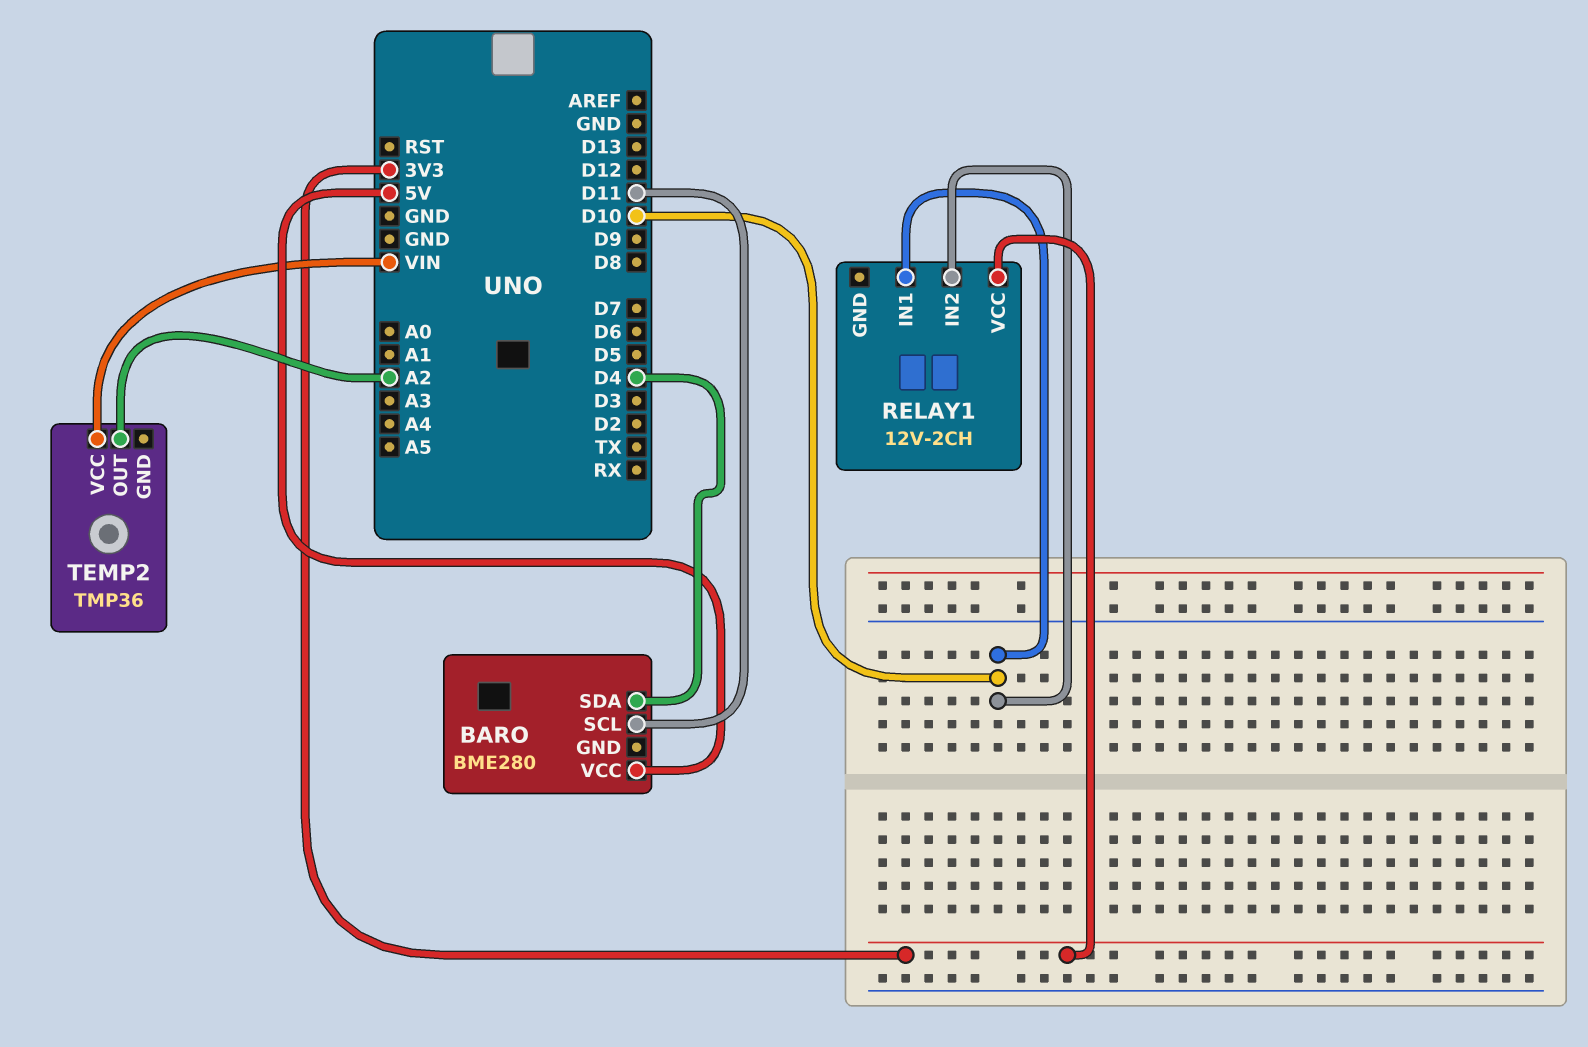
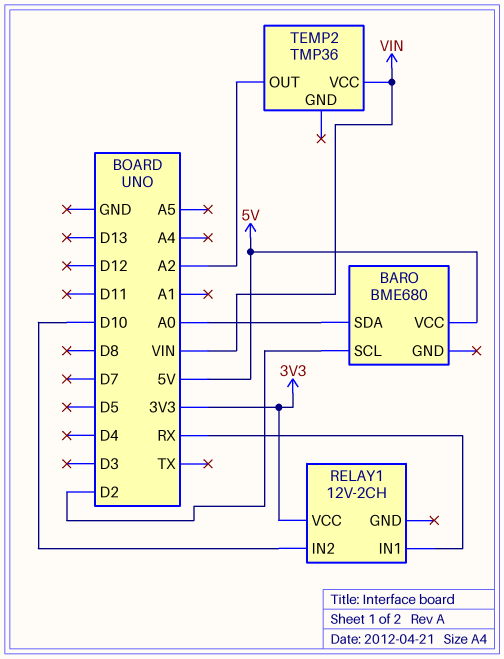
BARO: BME280 -> BME680
BARO pin SCL: D11 -> D2
BARO pin SDA: D4 -> A0
RELAY1 pin IN1: D10 -> RX

